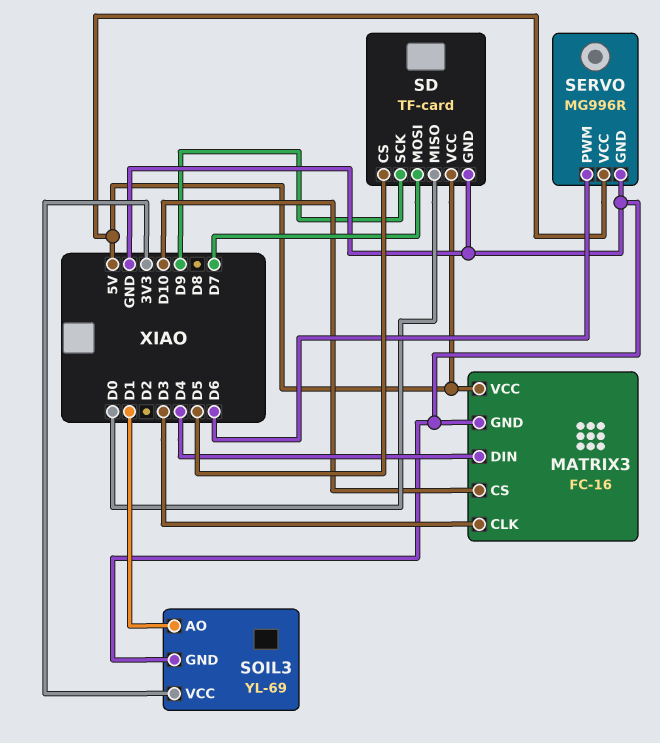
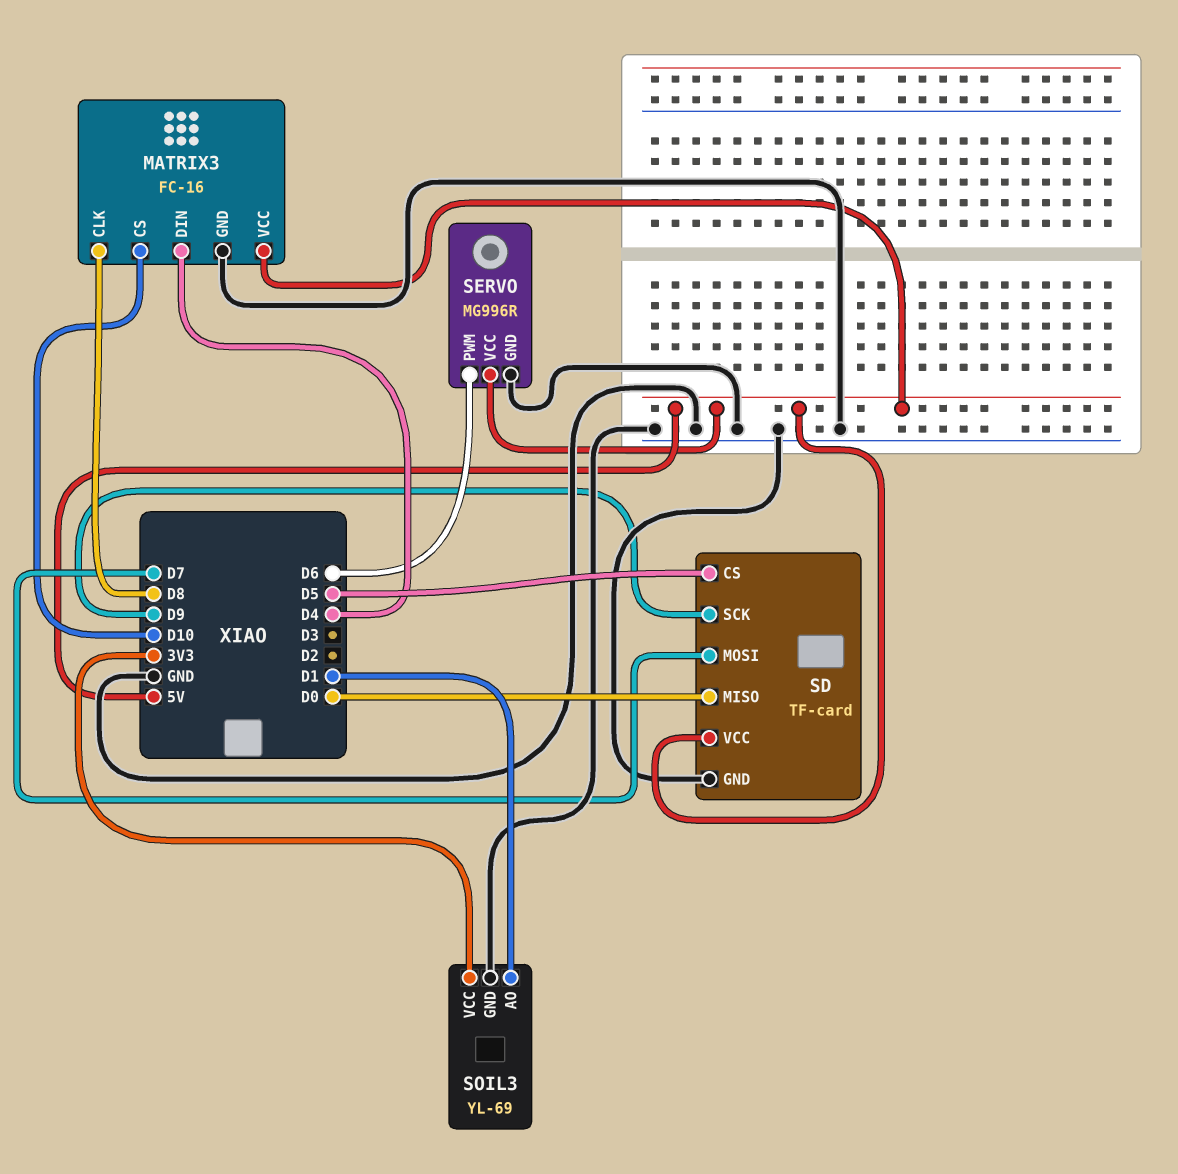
MATRIX3 pin CLK: D3 -> D8

